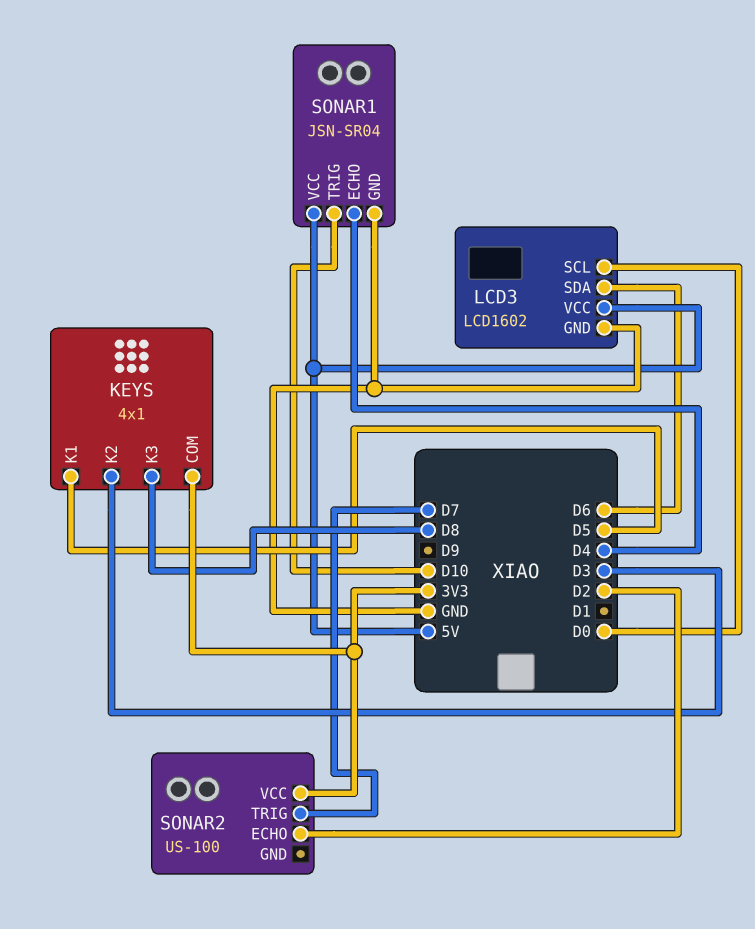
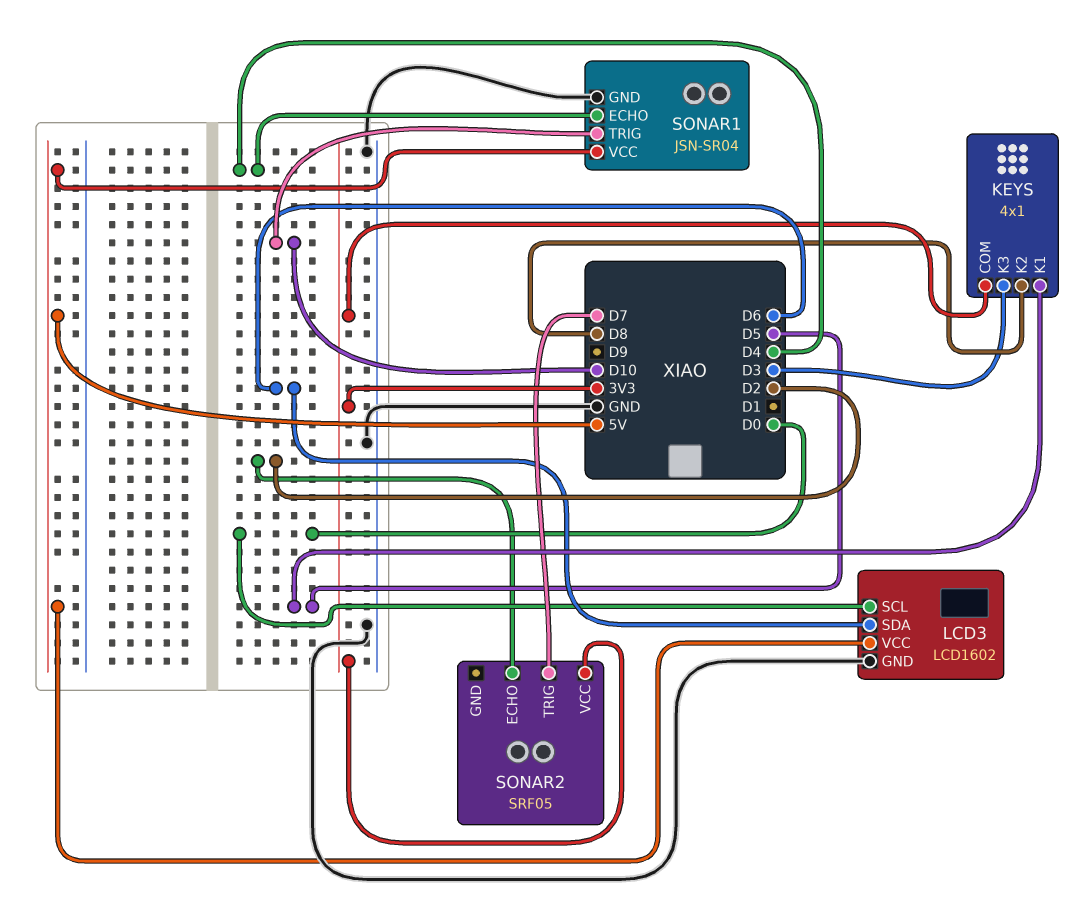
KEYS pin K2: D3 -> D8
KEYS pin K3: D8 -> D3
SONAR2: US-100 -> SRF05

